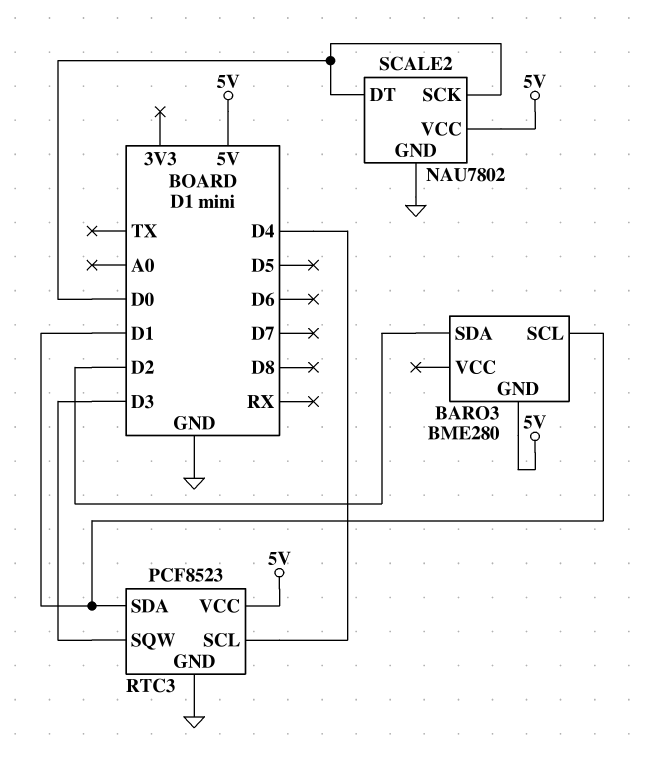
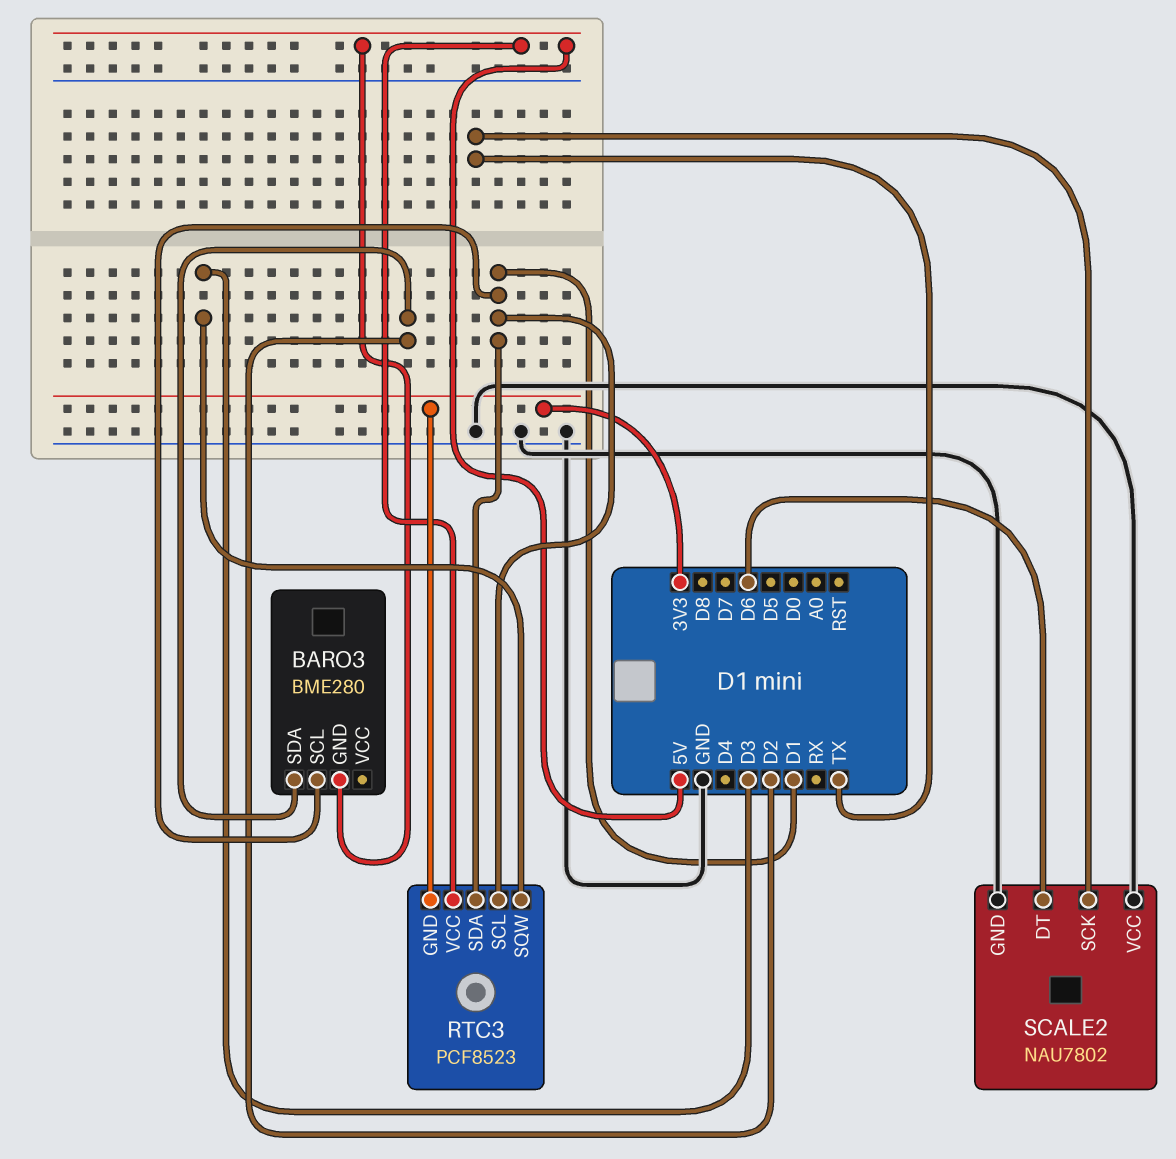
RTC3 pin GND: GND -> 3V3
RTC3 pin SCL: D4 -> D1
SCALE2 pin DT: D0 -> D6
SCALE2 pin SCK: D0 -> TX
SCALE2 pin VCC: 5V -> GND

